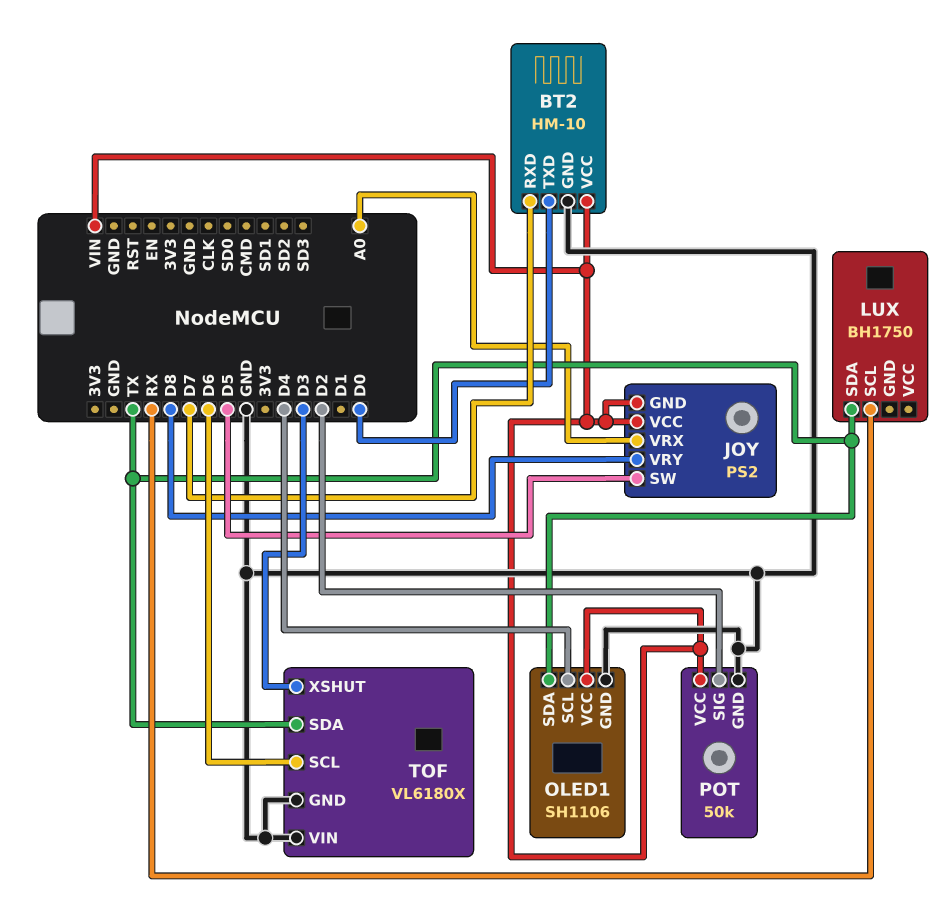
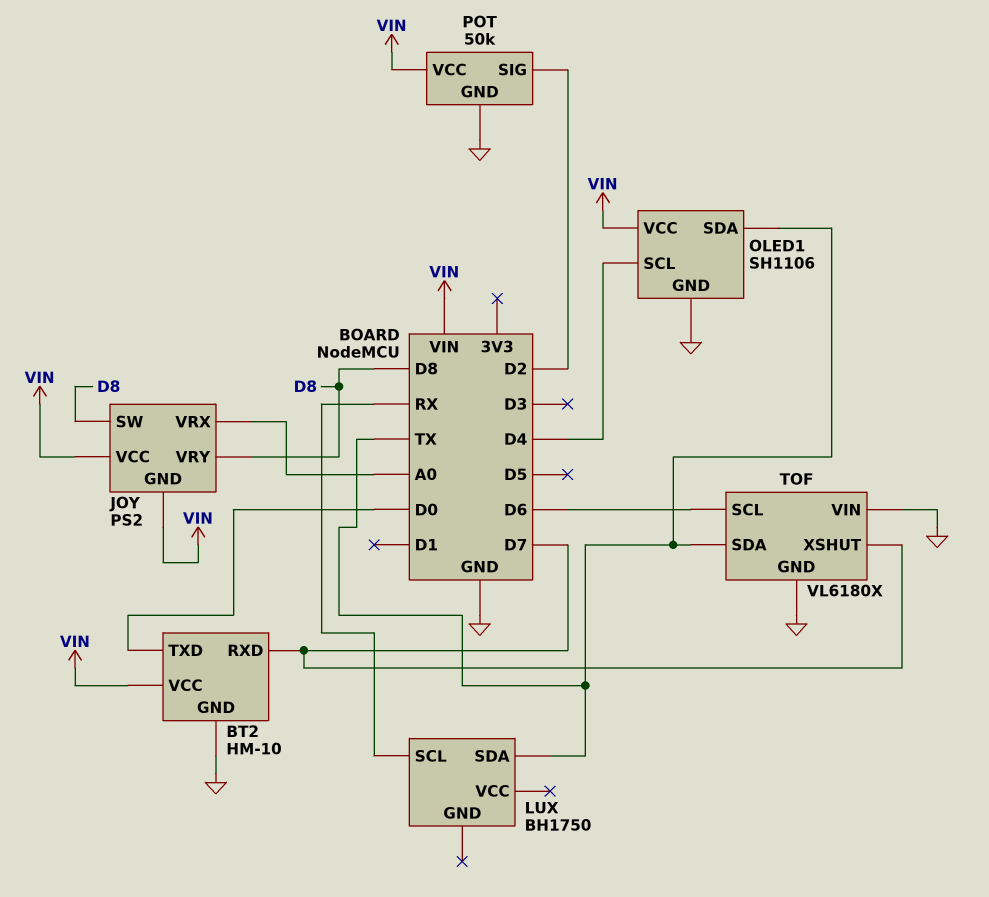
JOY pin SW: D5 -> D8
TOF pin XSHUT: D3 -> D7

